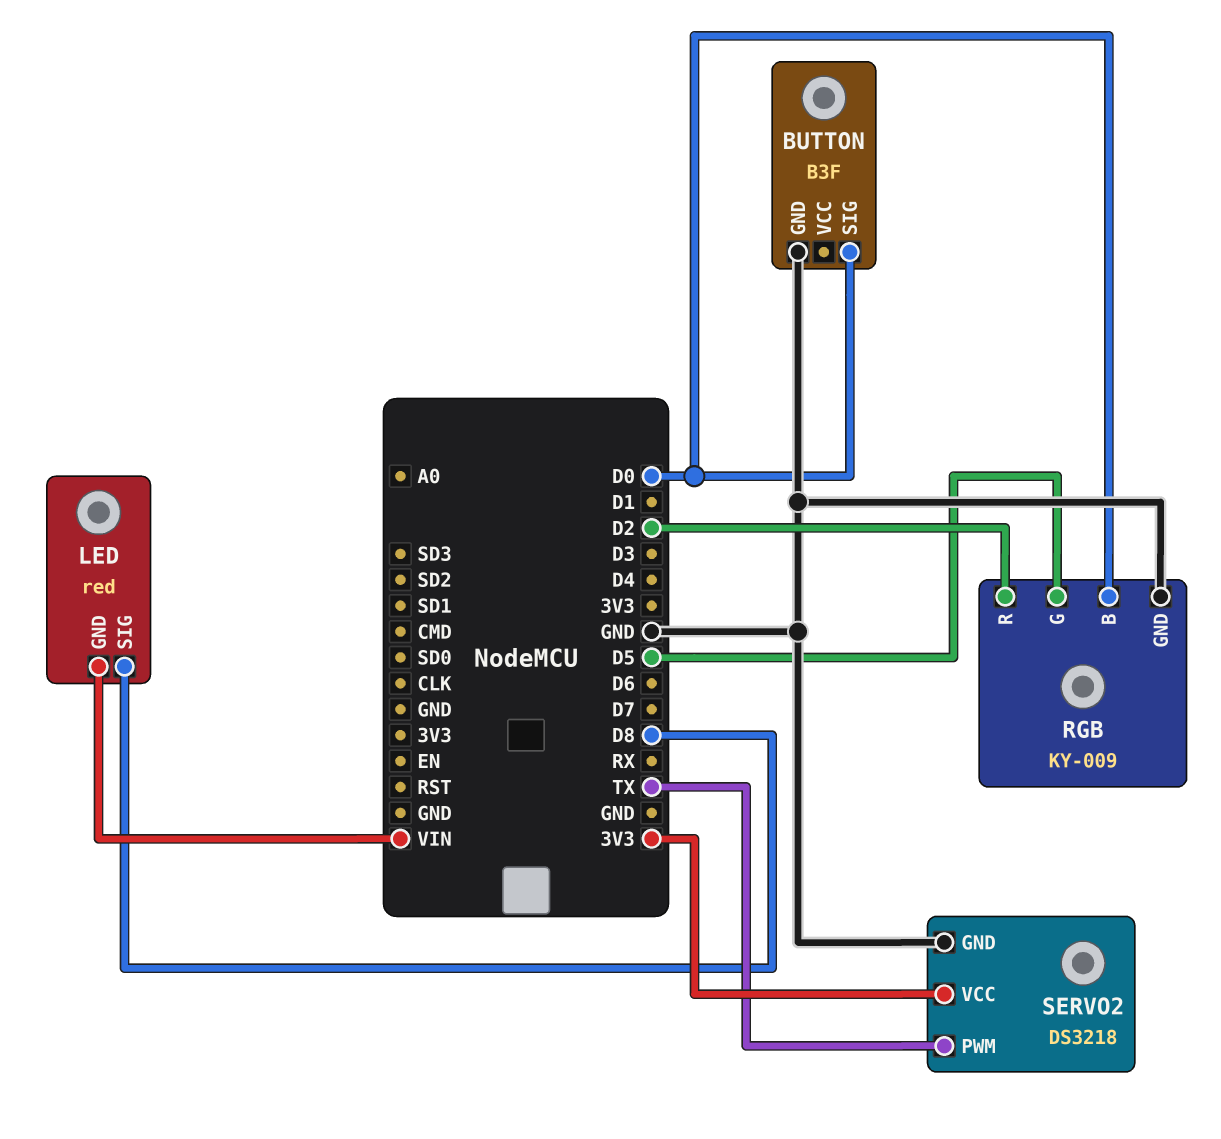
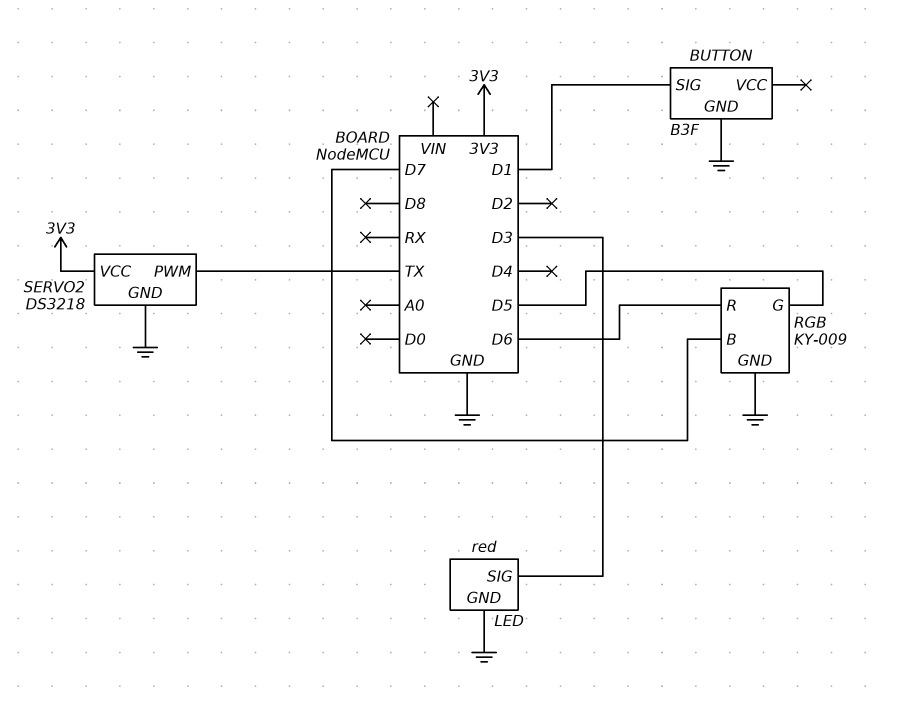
BUTTON pin SIG: D0 -> D1
LED pin GND: VIN -> GND
LED pin SIG: D8 -> D3
RGB pin B: D0 -> D7
RGB pin R: D2 -> D6

